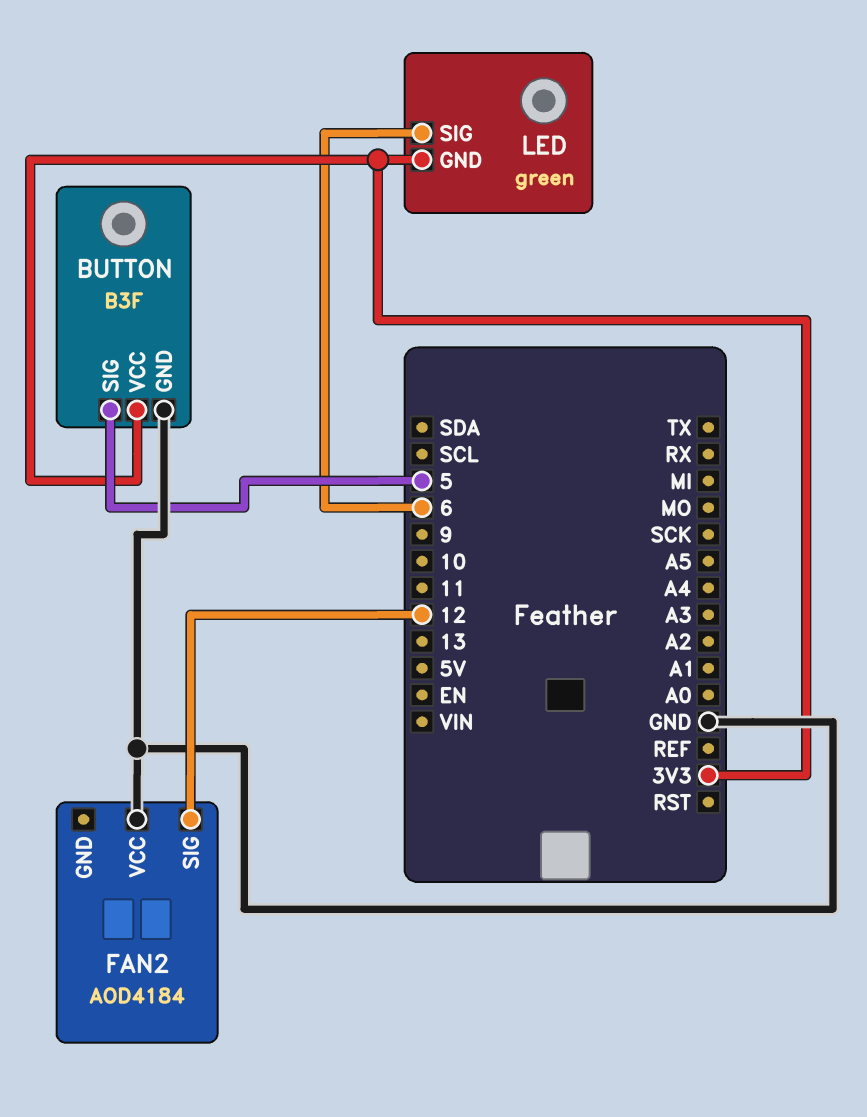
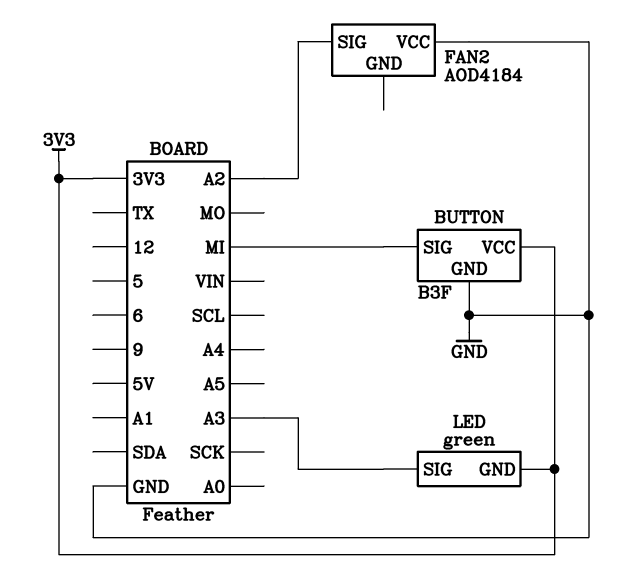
BUTTON pin SIG: 5 -> MI
FAN2 pin SIG: 12 -> A2
LED pin SIG: 6 -> A3

